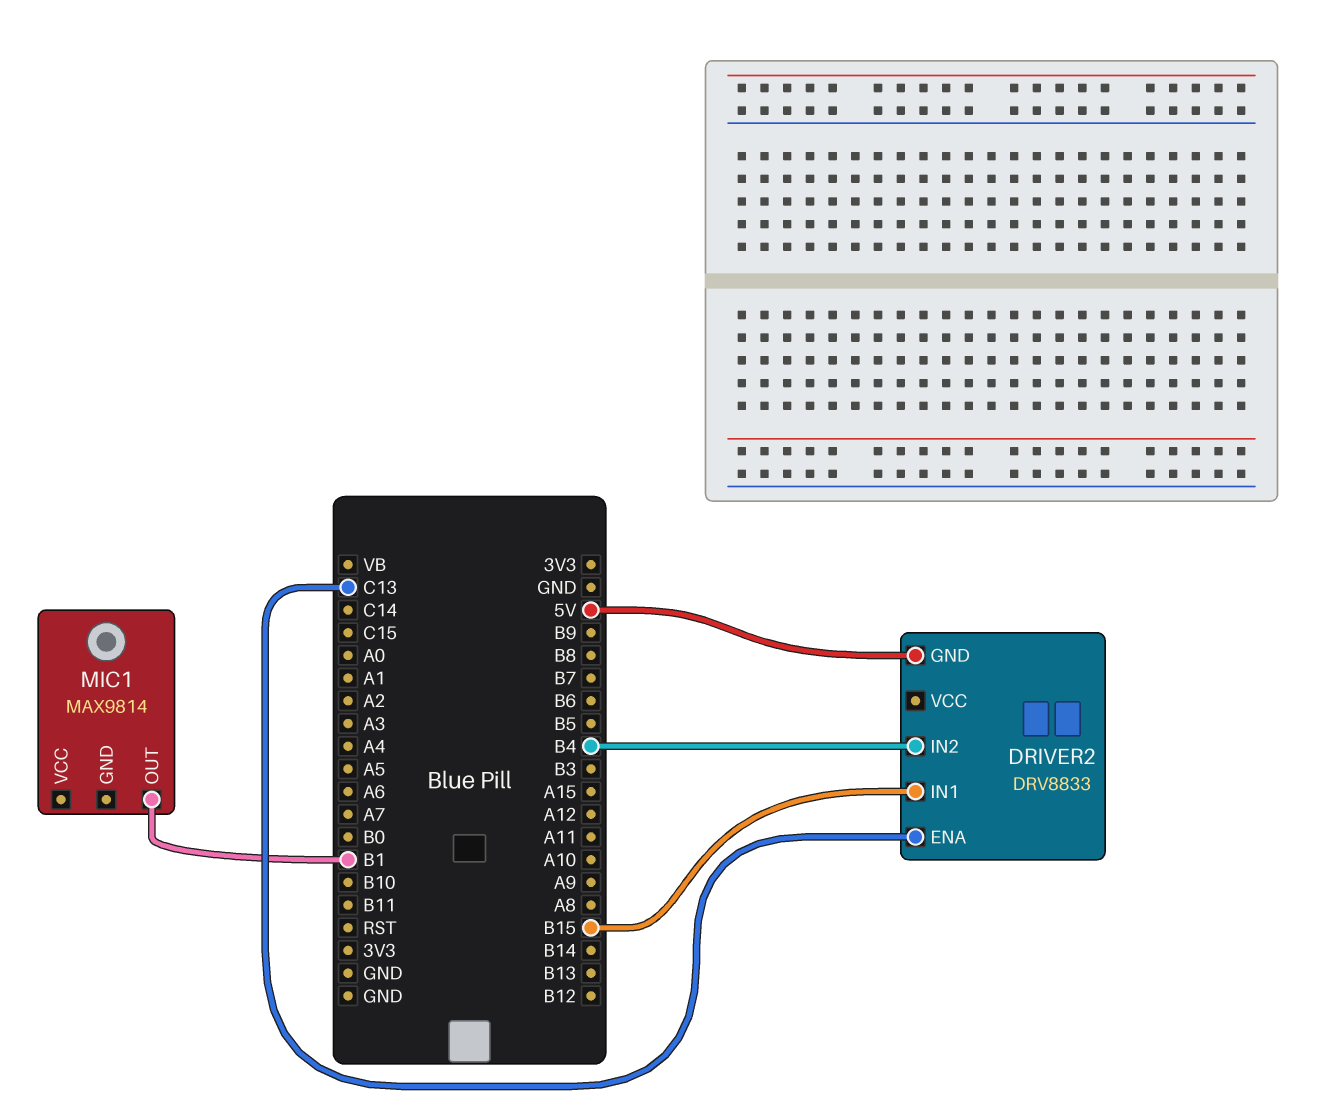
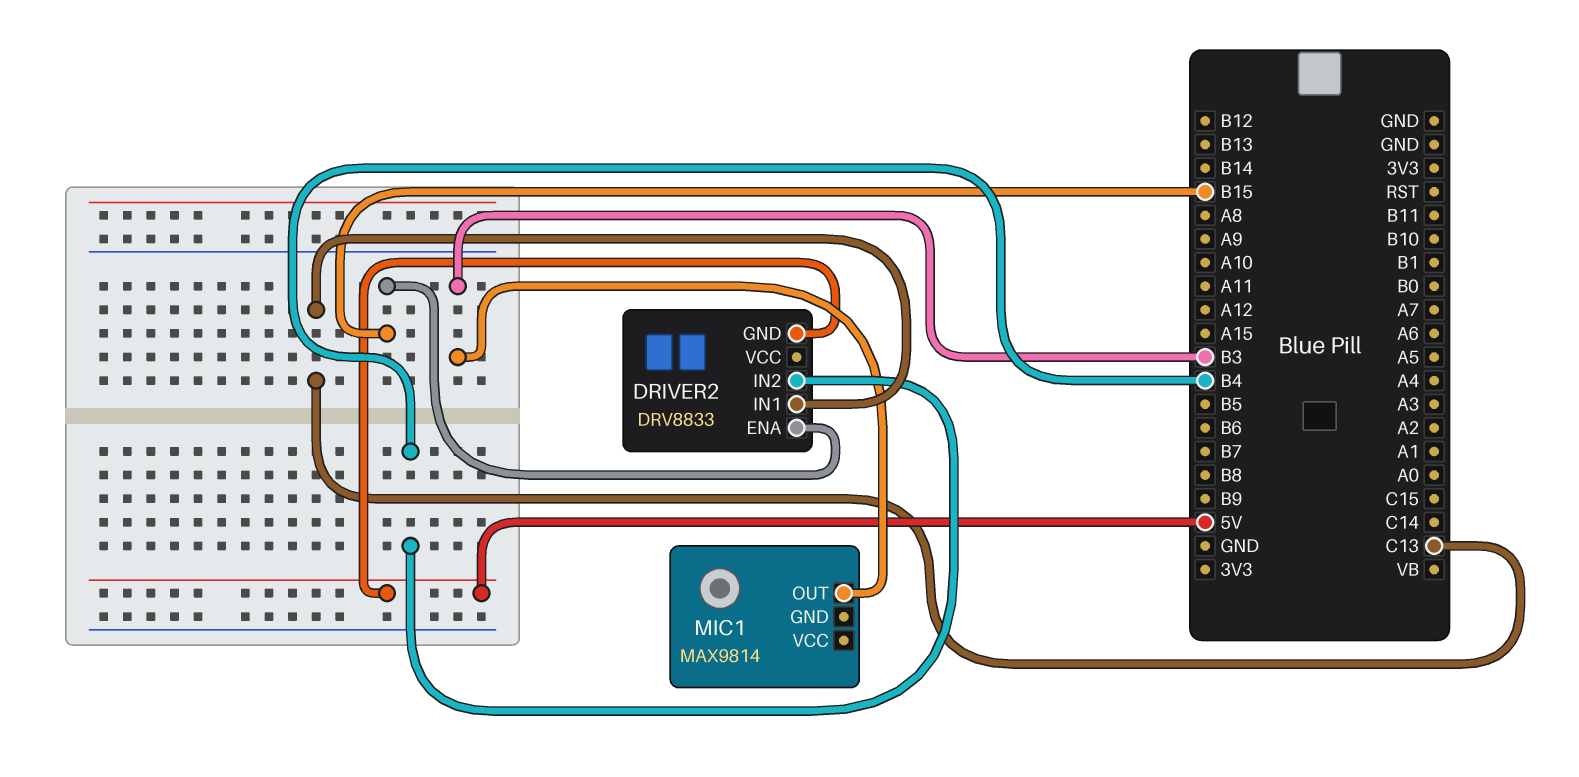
DRIVER2 pin ENA: C13 -> B15
DRIVER2 pin IN1: B15 -> C13
MIC1 pin OUT: B1 -> B3

